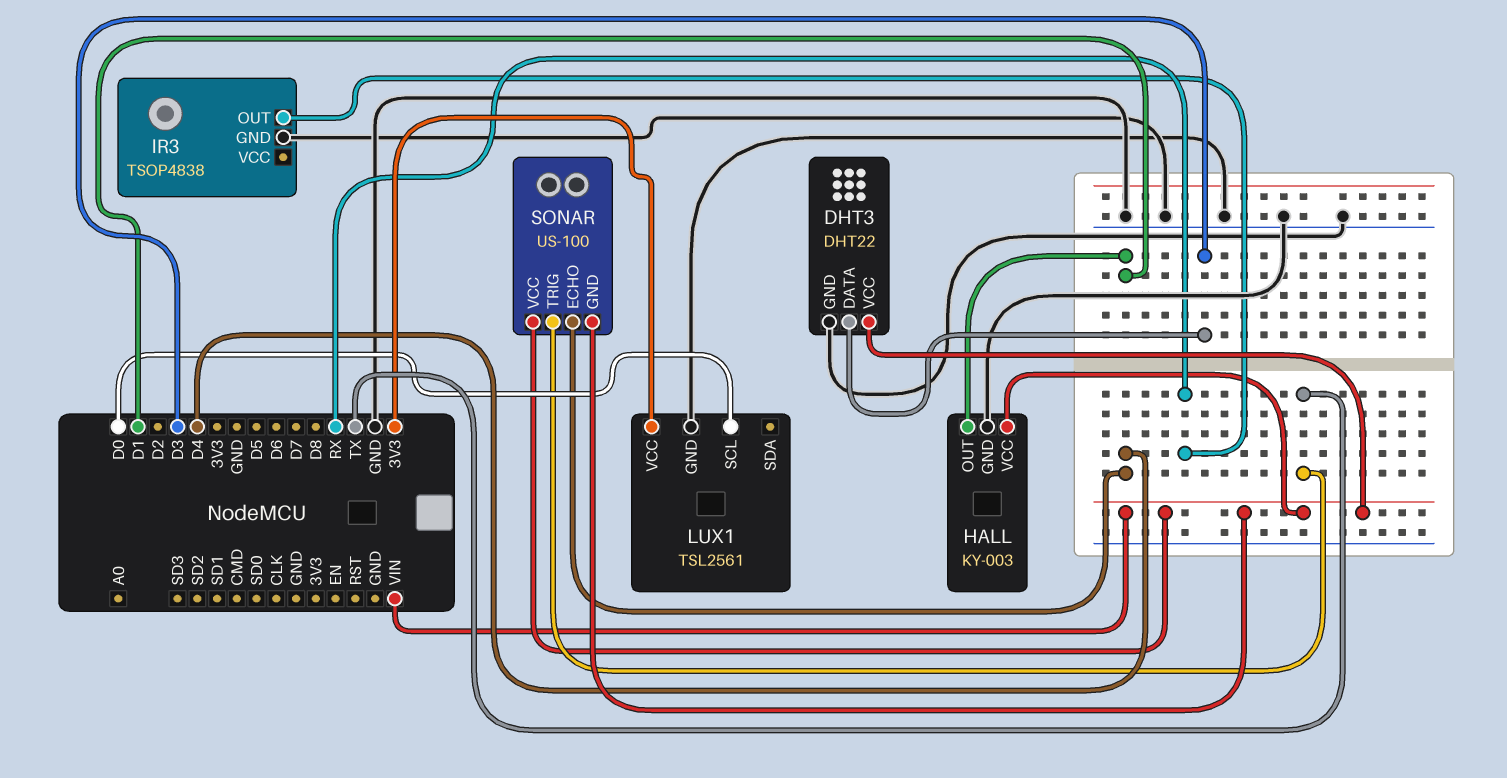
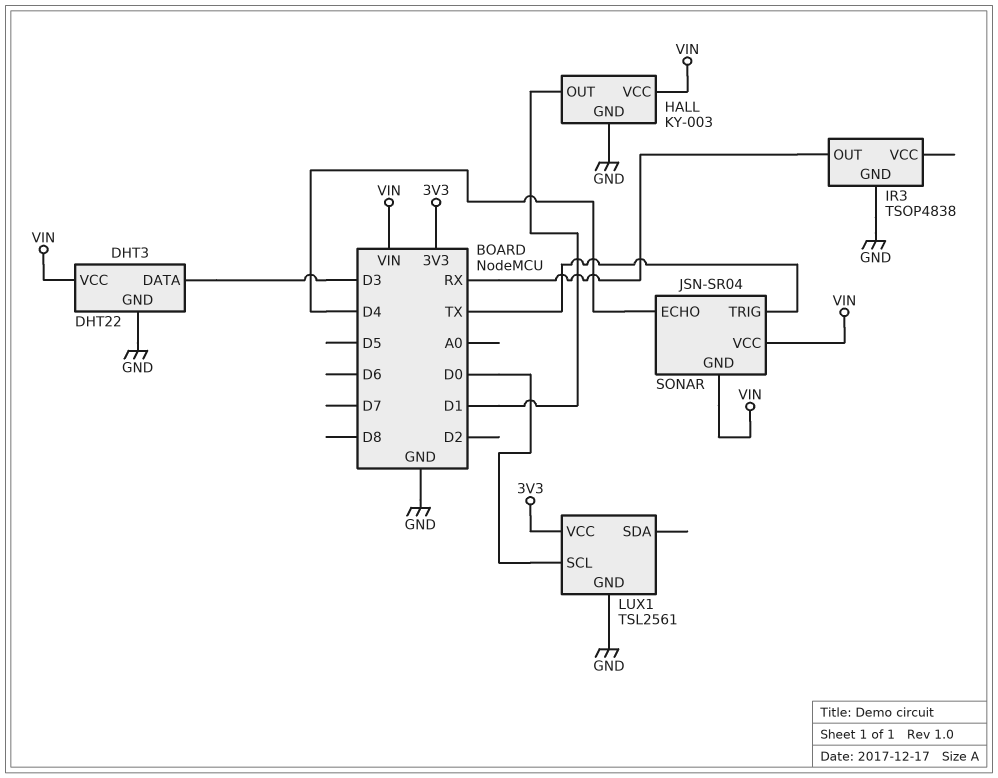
SONAR: US-100 -> JSN-SR04

